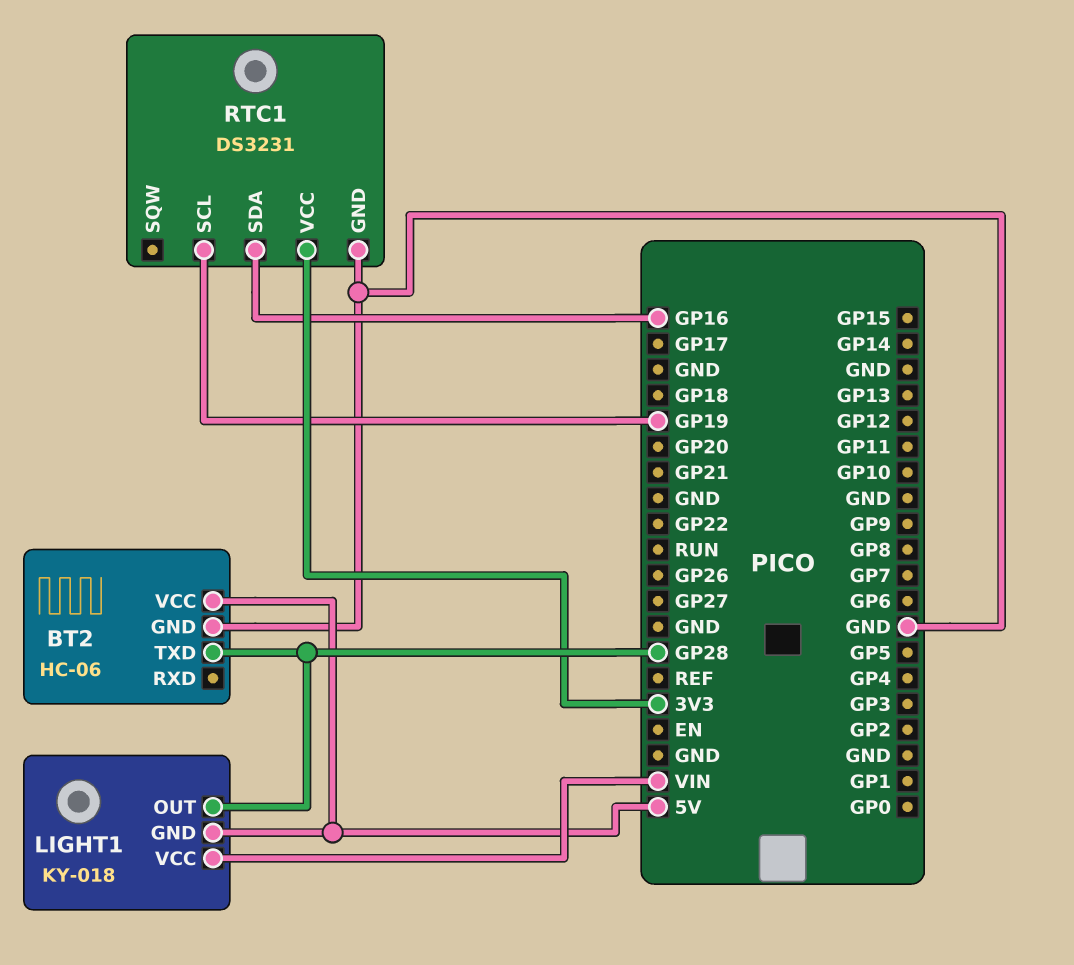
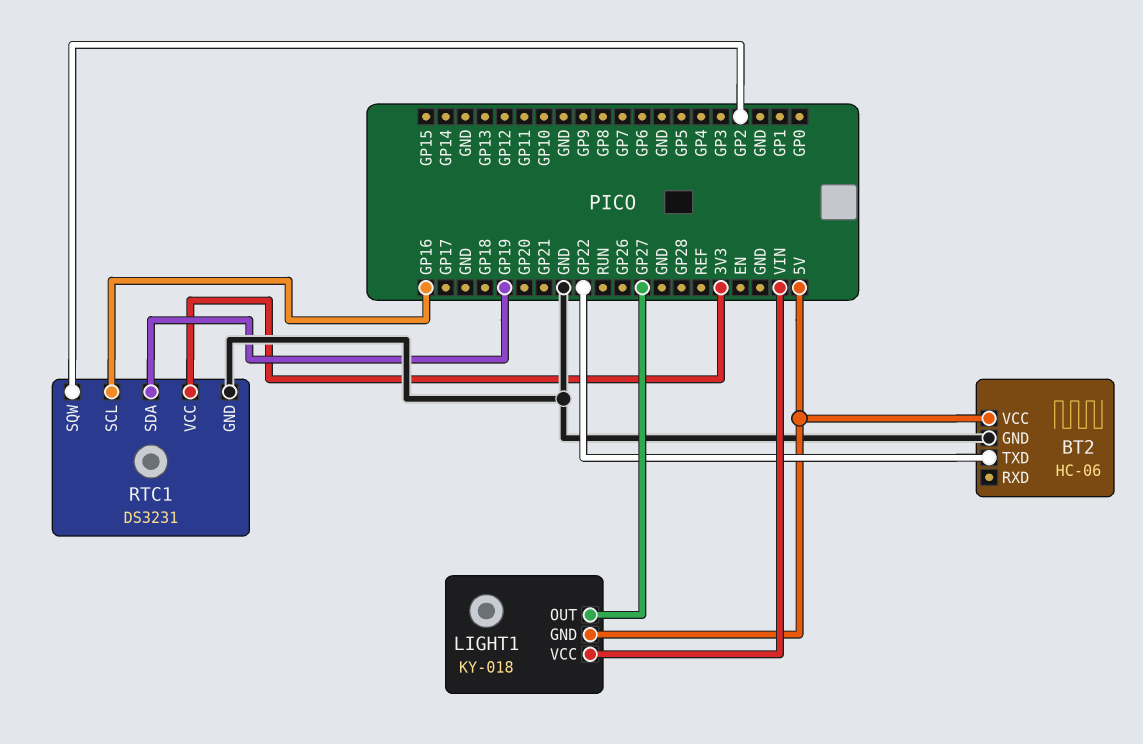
BT2 pin TXD: GP28 -> GP22
LIGHT1 pin OUT: GP28 -> GP27
RTC1 pin SCL: GP19 -> GP16
RTC1 pin SDA: GP16 -> GP19
RTC1 pin SQW: none -> GP2

